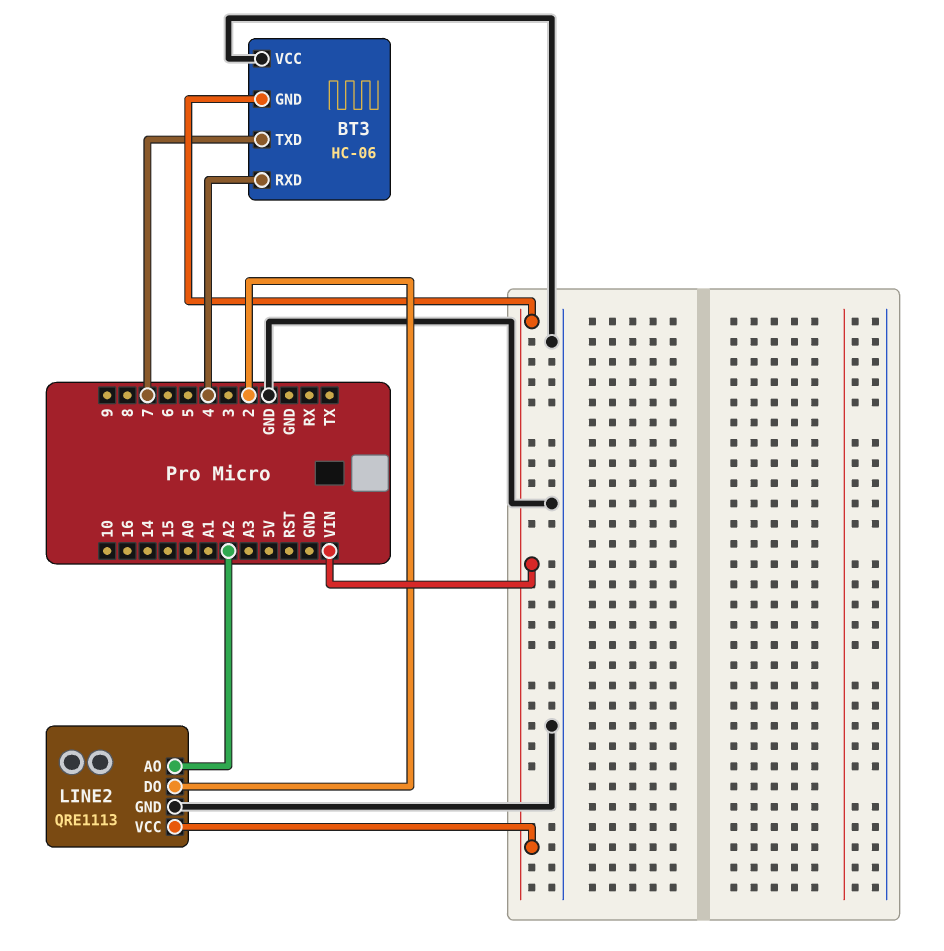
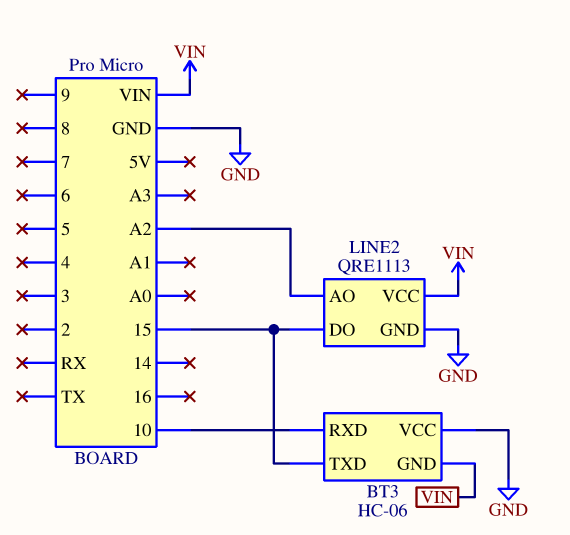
BT3 pin RXD: 4 -> 10
BT3 pin TXD: 7 -> 15
LINE2 pin DO: 2 -> 15

